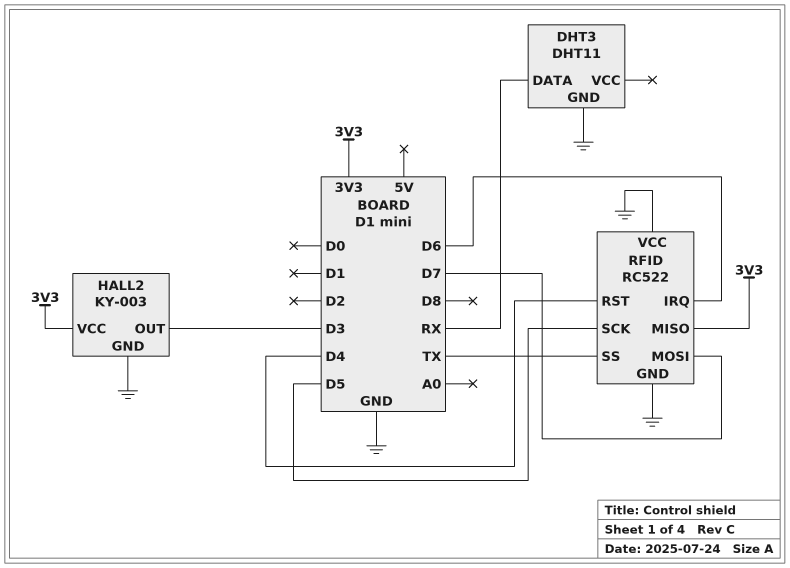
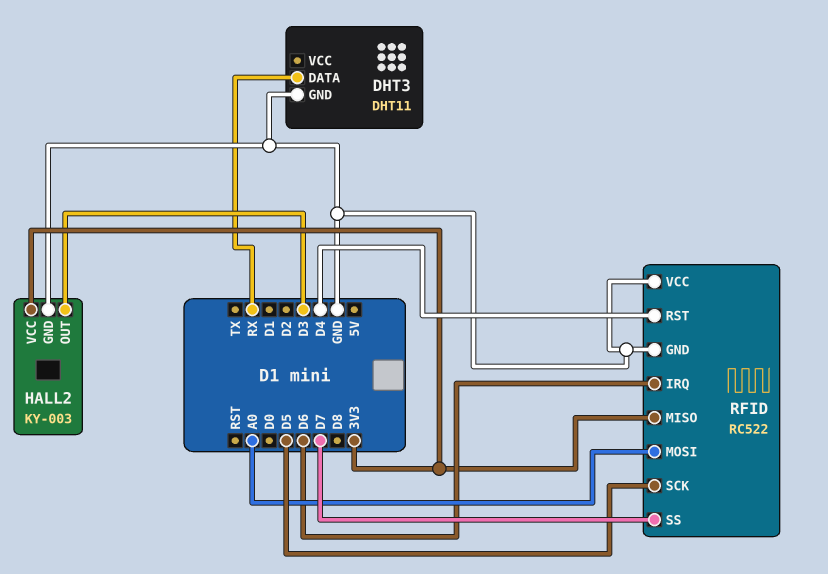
RFID pin MOSI: D7 -> A0
RFID pin SS: TX -> D7

